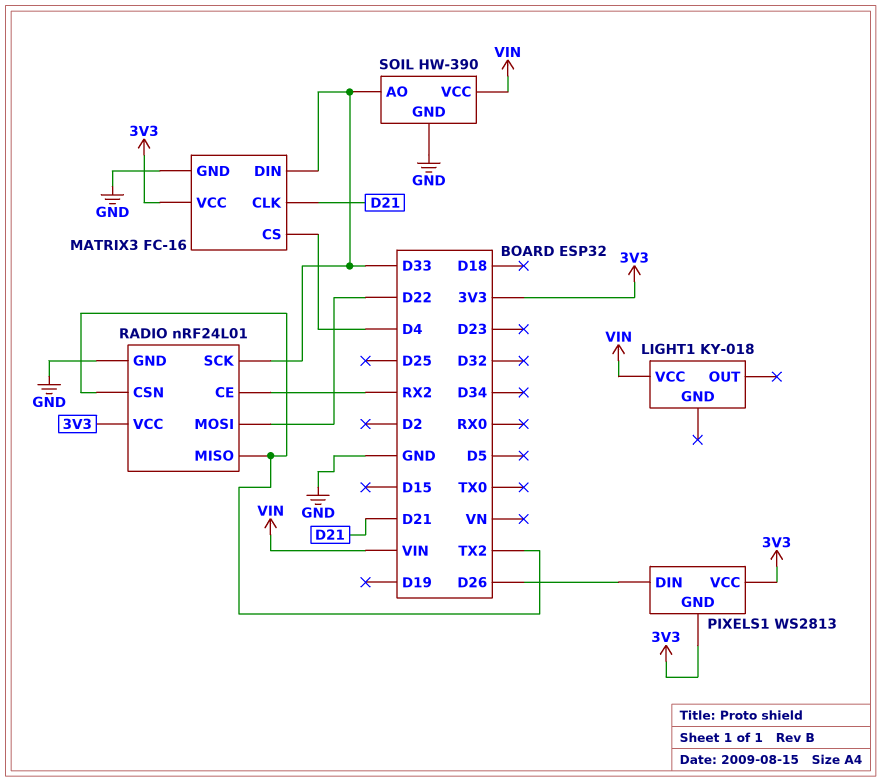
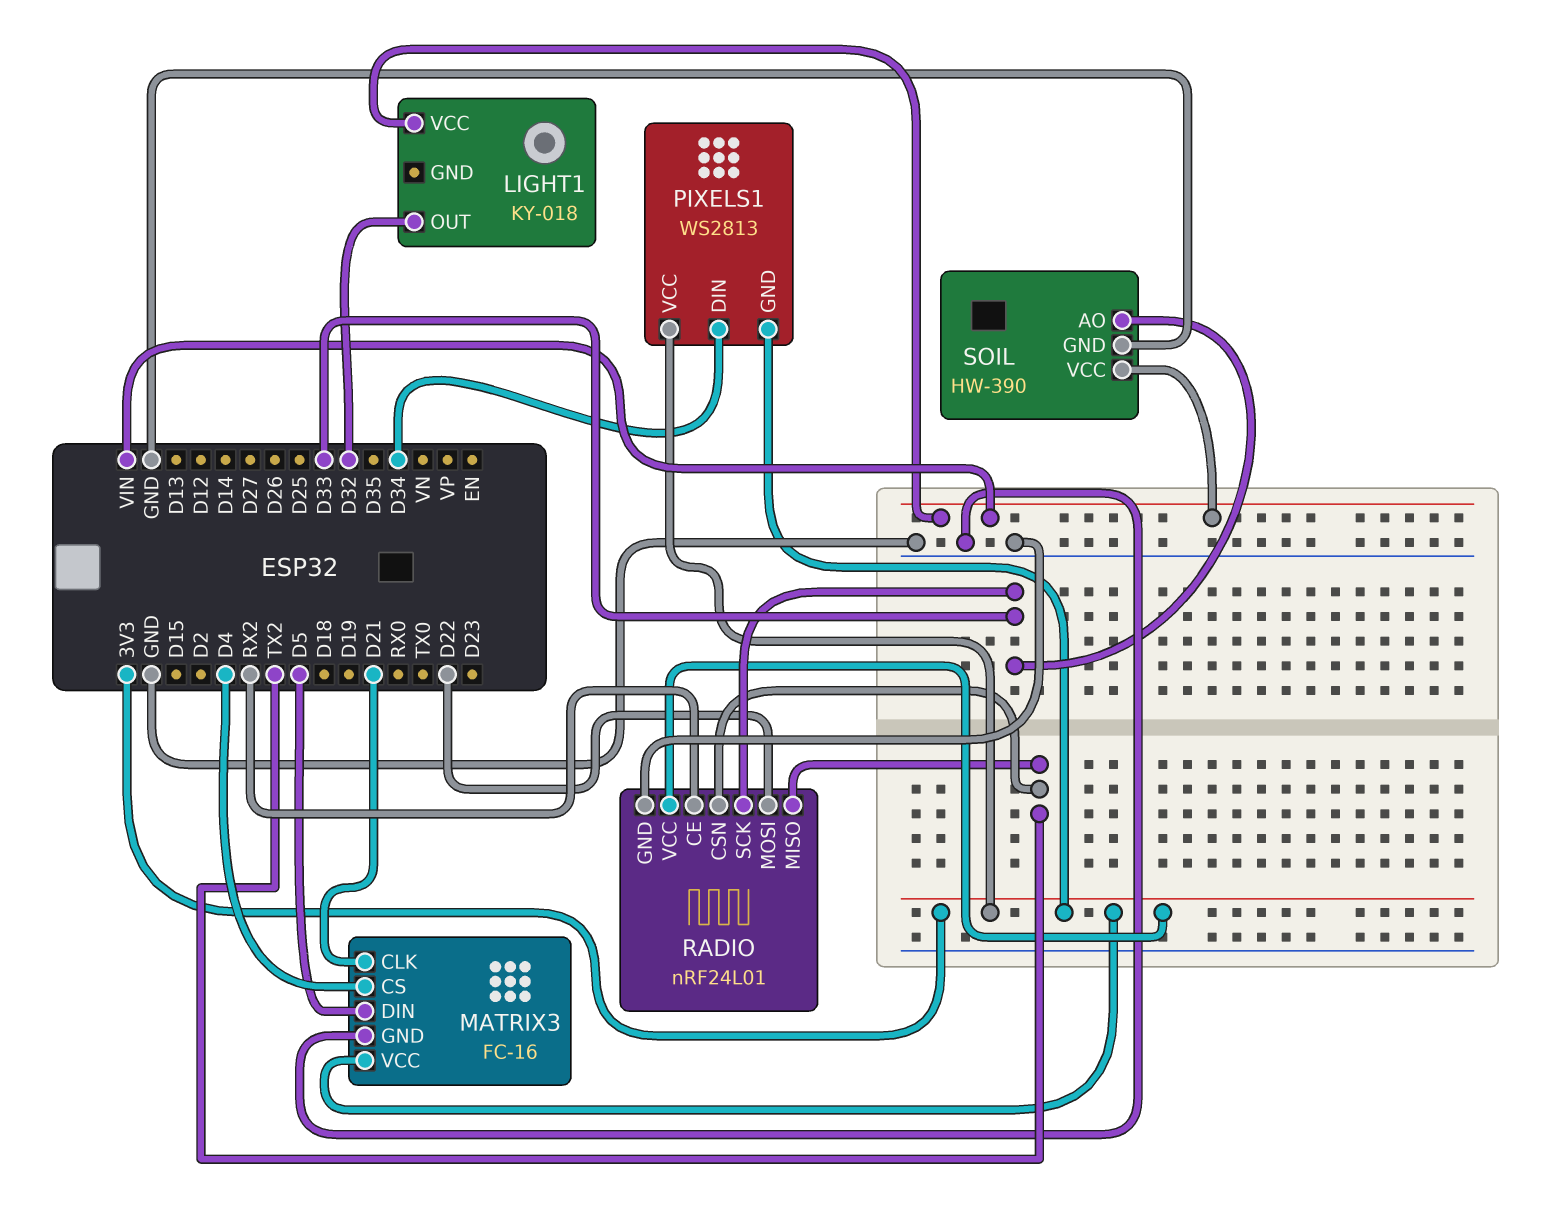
LIGHT1 pin OUT: none -> D32
MATRIX3 pin DIN: D33 -> D5
PIXELS1 pin DIN: D26 -> D34

